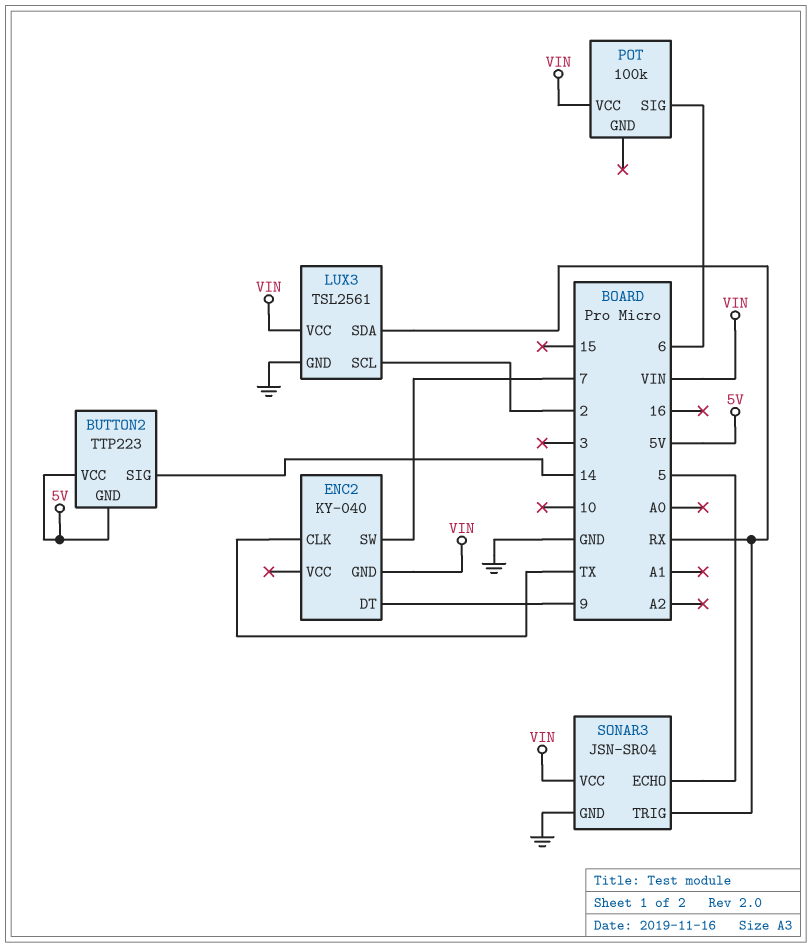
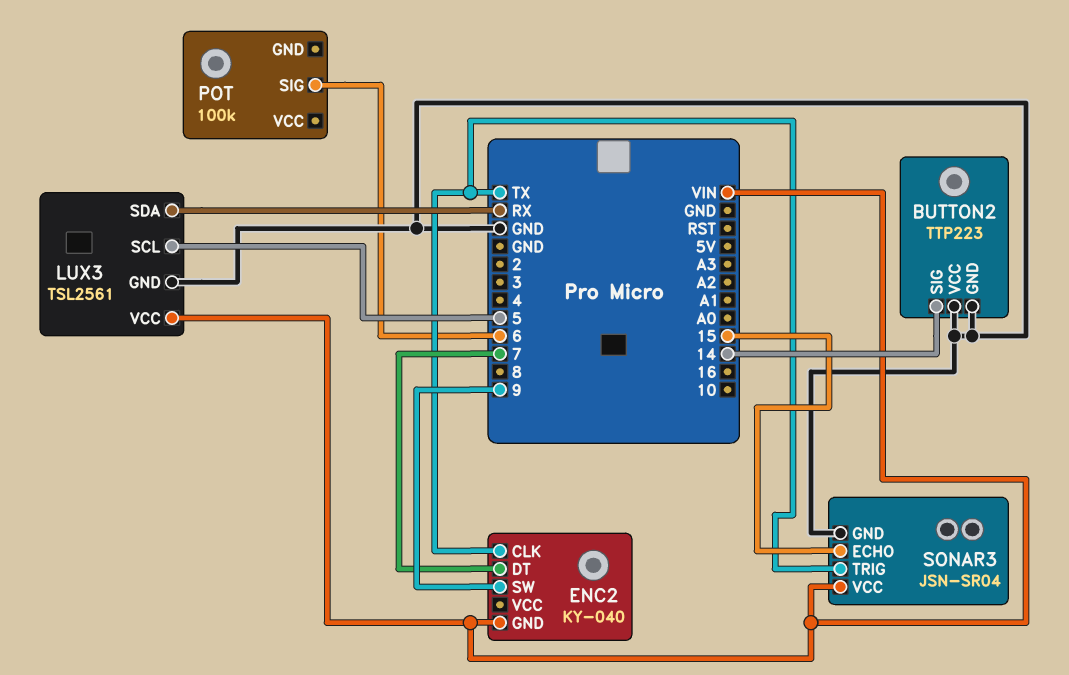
BUTTON2 pin GND: 5V -> GND
BUTTON2 pin VCC: 5V -> GND
ENC2 pin DT: 9 -> 7
ENC2 pin SW: 7 -> 9
LUX3 pin SCL: 2 -> 5
POT pin VCC: VIN -> none
SONAR3 pin ECHO: 5 -> 15
SONAR3 pin TRIG: RX -> TX

